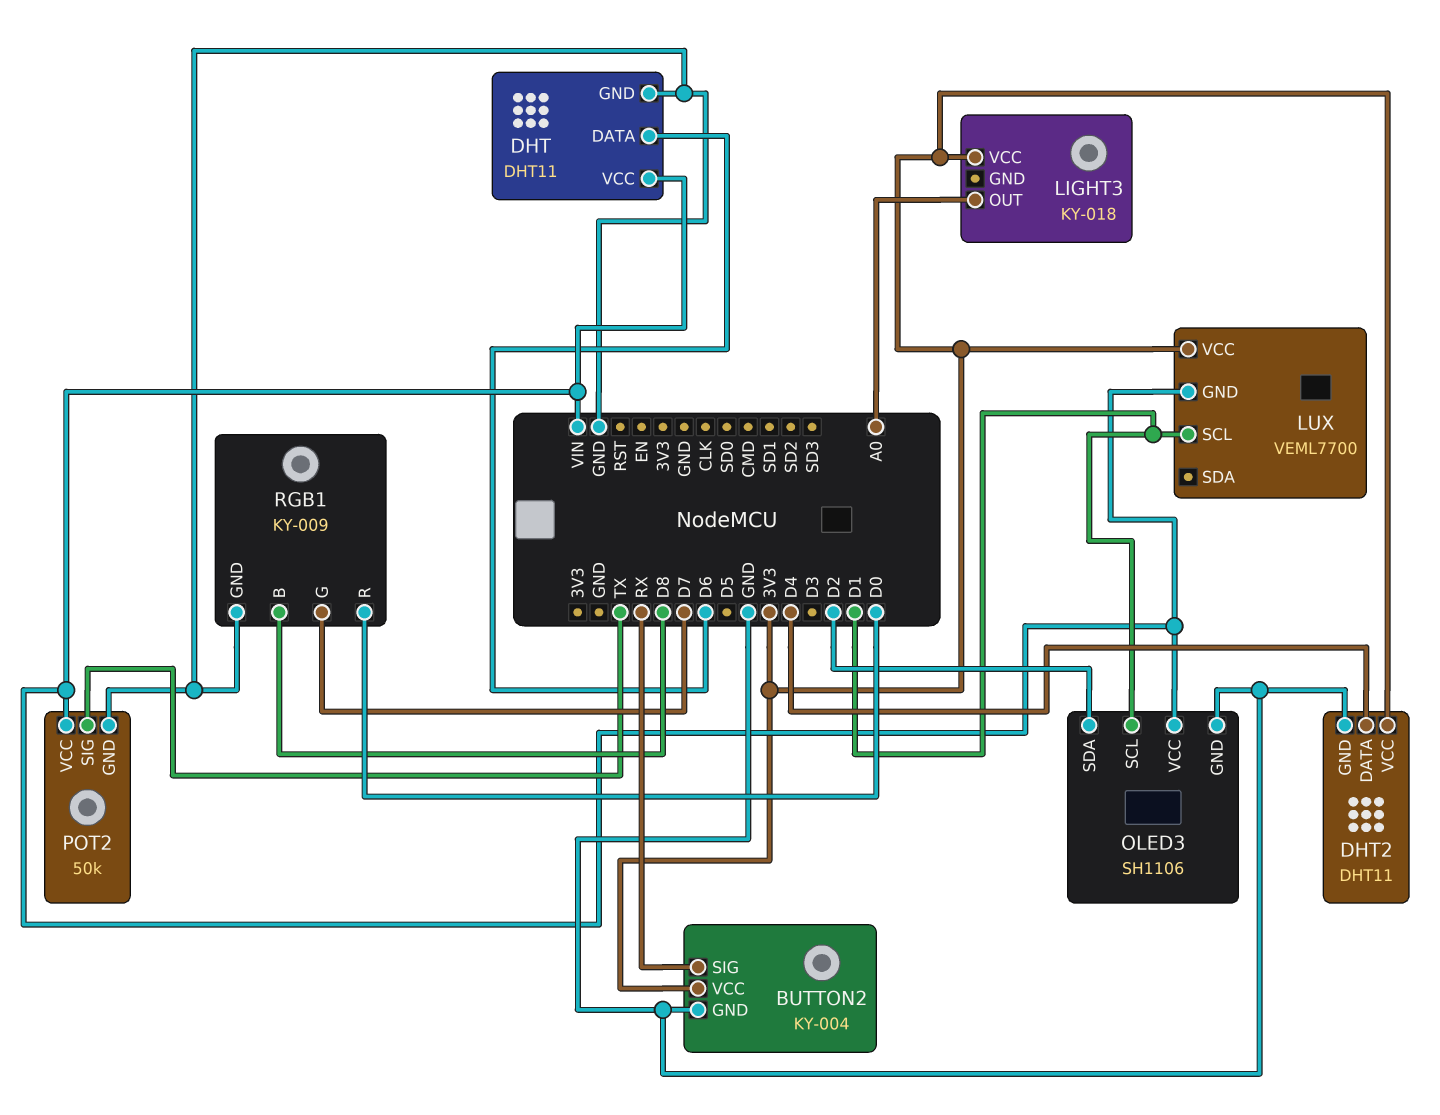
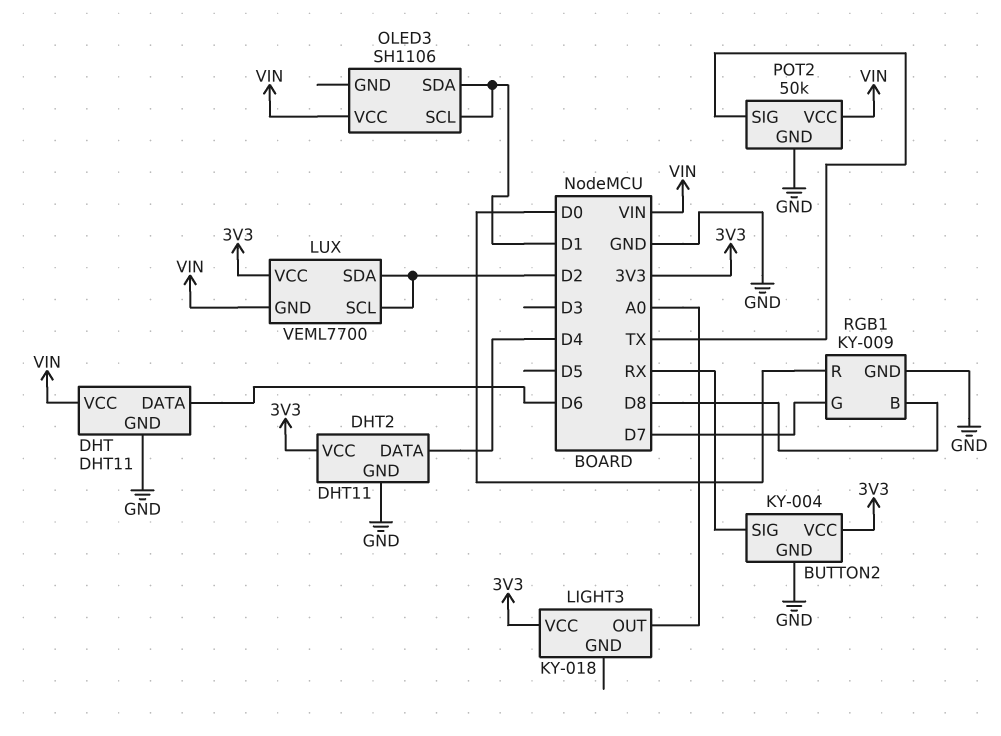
LUX pin SCL: D1 -> D2
LUX pin SDA: none -> D2
OLED3 pin GND: GND -> none
OLED3 pin SDA: D2 -> D1

